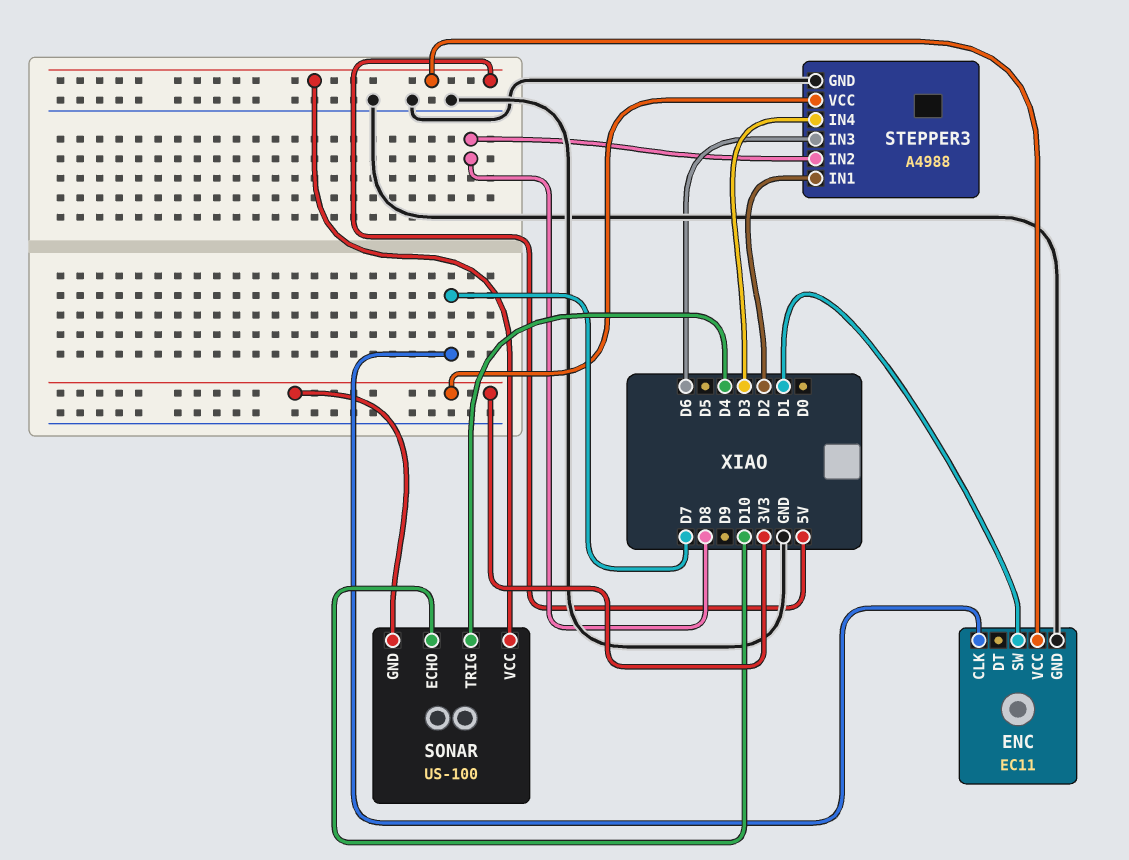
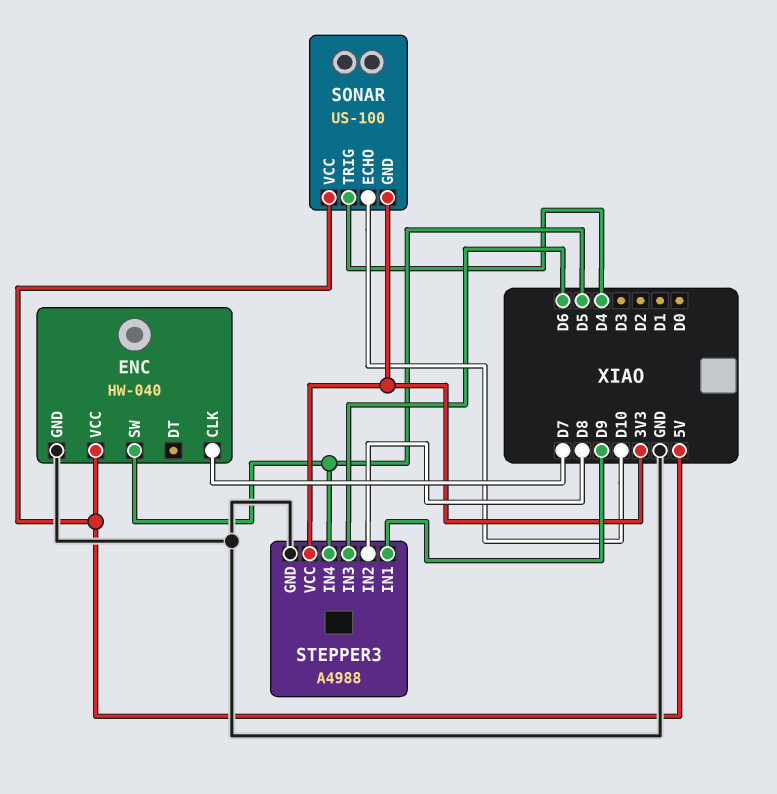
ENC: EC11 -> HW-040
ENC pin SW: D1 -> D5
STEPPER3 pin IN1: D2 -> D9
STEPPER3 pin IN4: D3 -> D5

